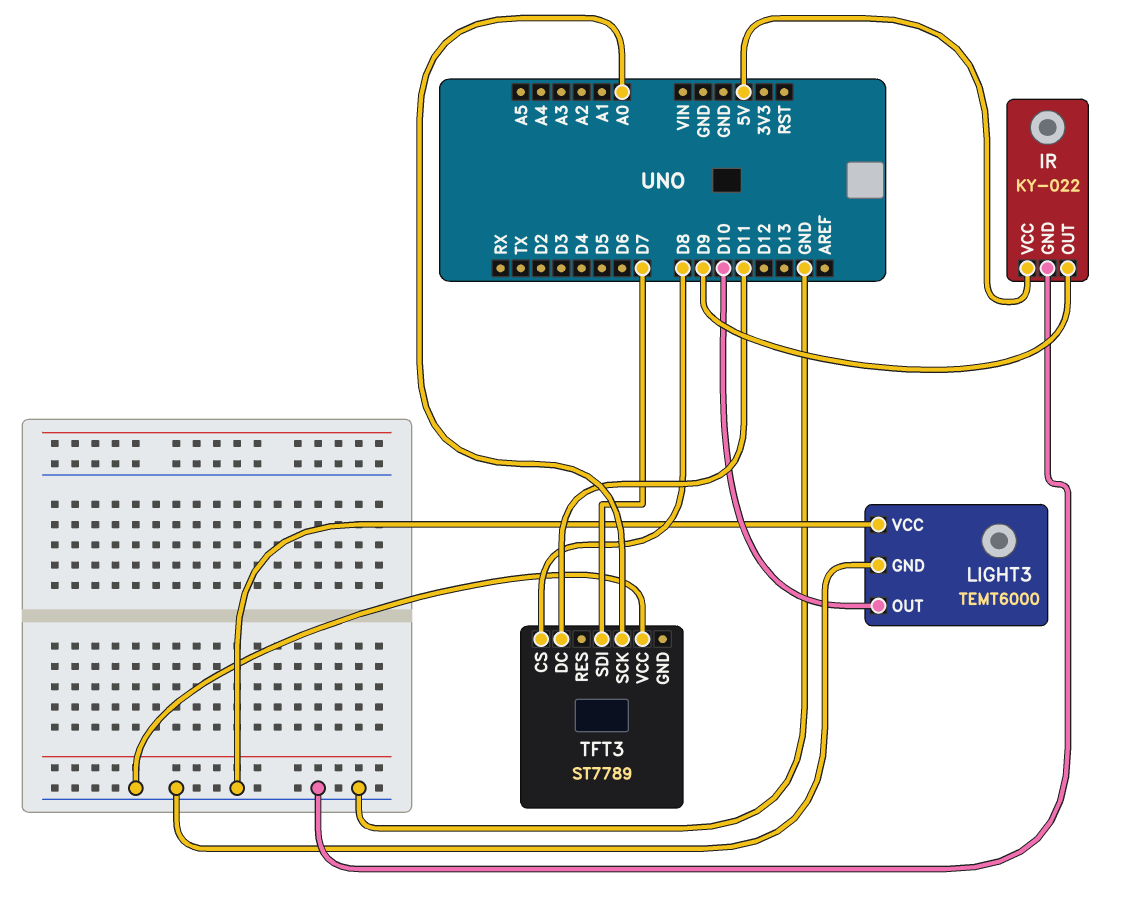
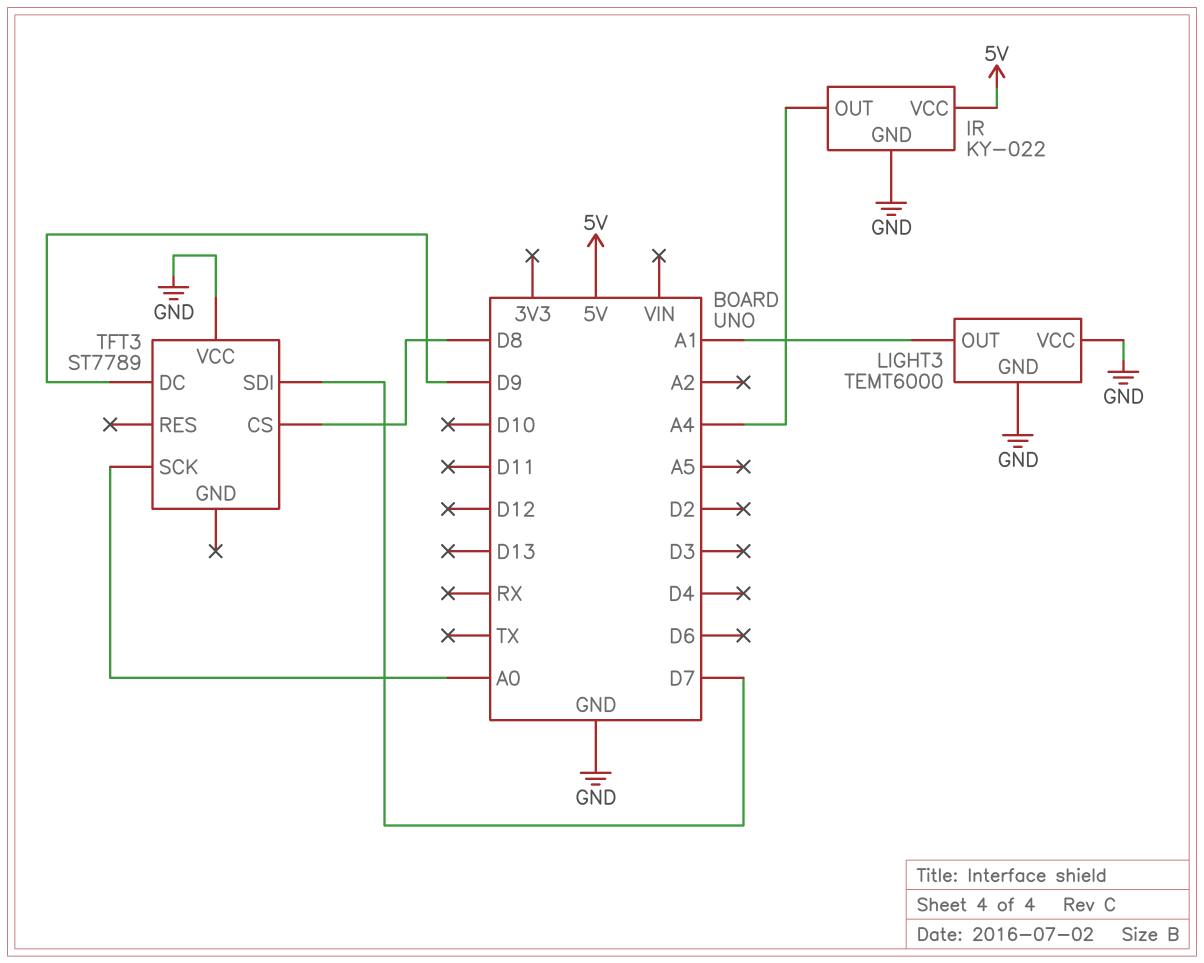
IR pin OUT: D9 -> A4
LIGHT3 pin OUT: D10 -> A1
TFT3 pin DC: D11 -> D9

